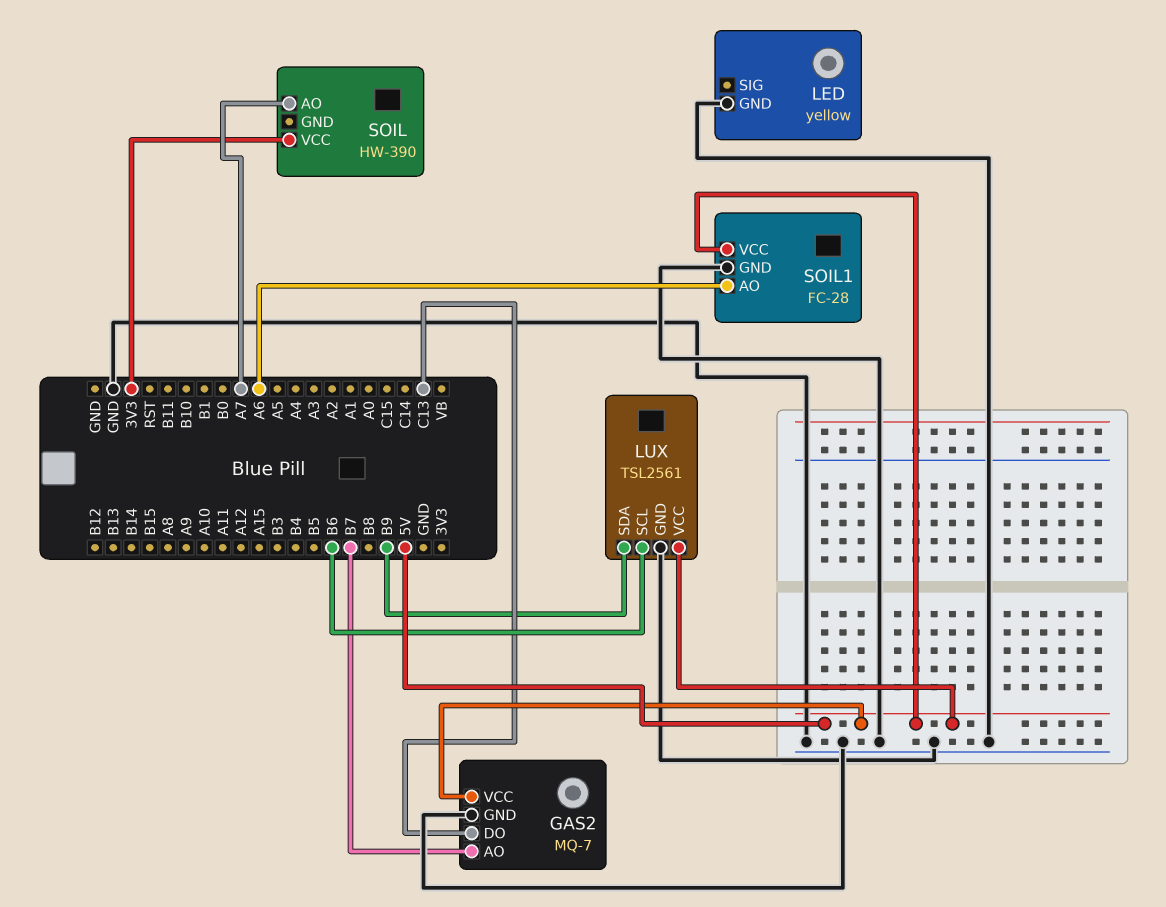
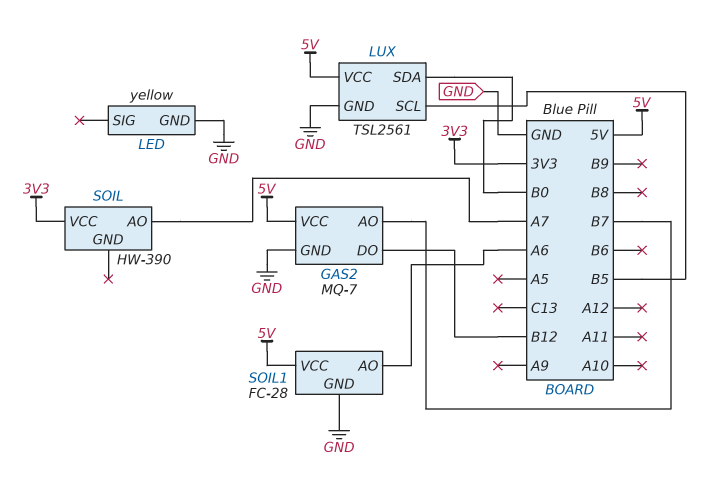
GAS2 pin DO: C13 -> B12
LUX pin SCL: B6 -> B5
LUX pin SDA: B9 -> B0

